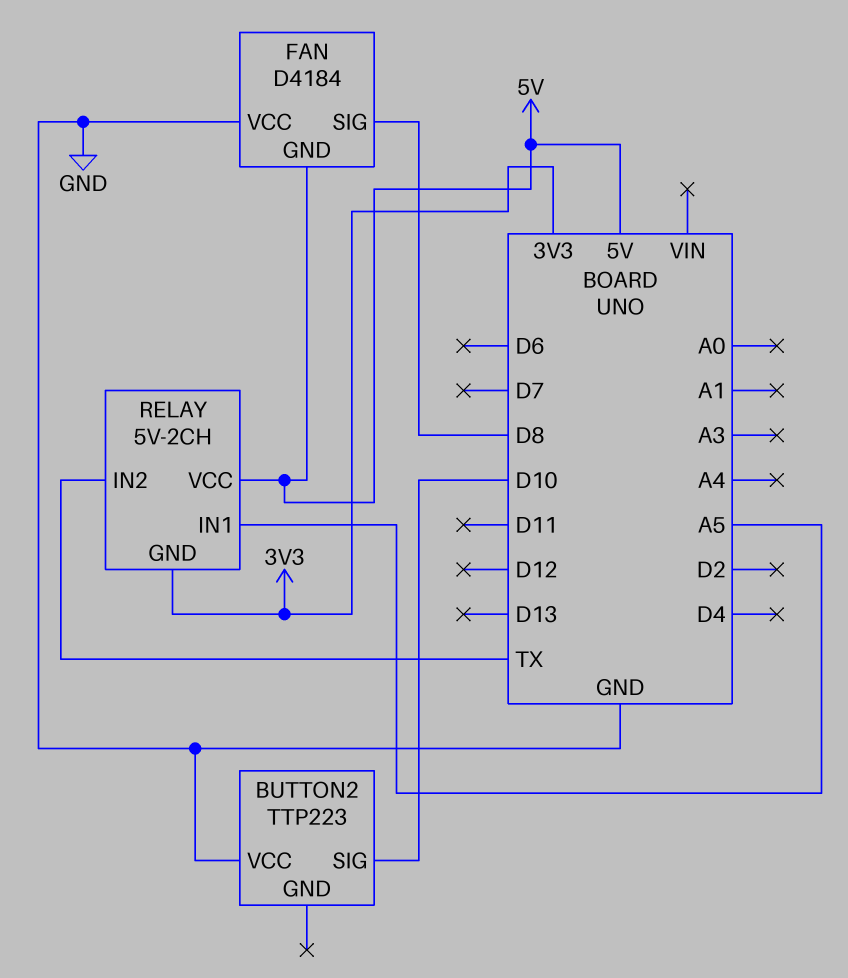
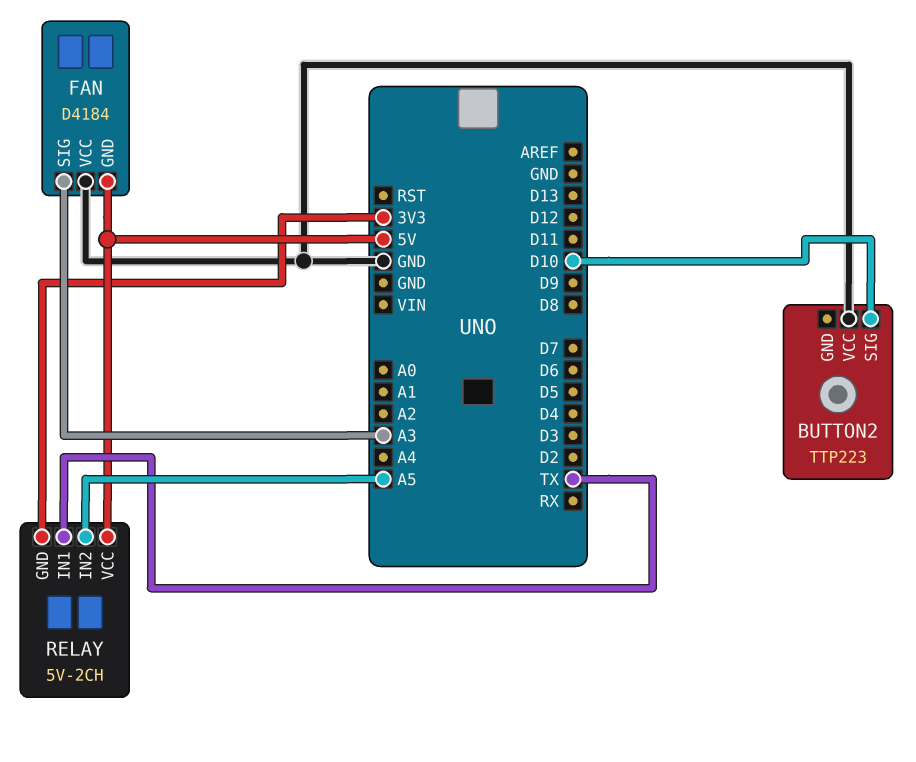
FAN pin SIG: D8 -> A3
RELAY pin IN1: A5 -> TX
RELAY pin IN2: TX -> A5

